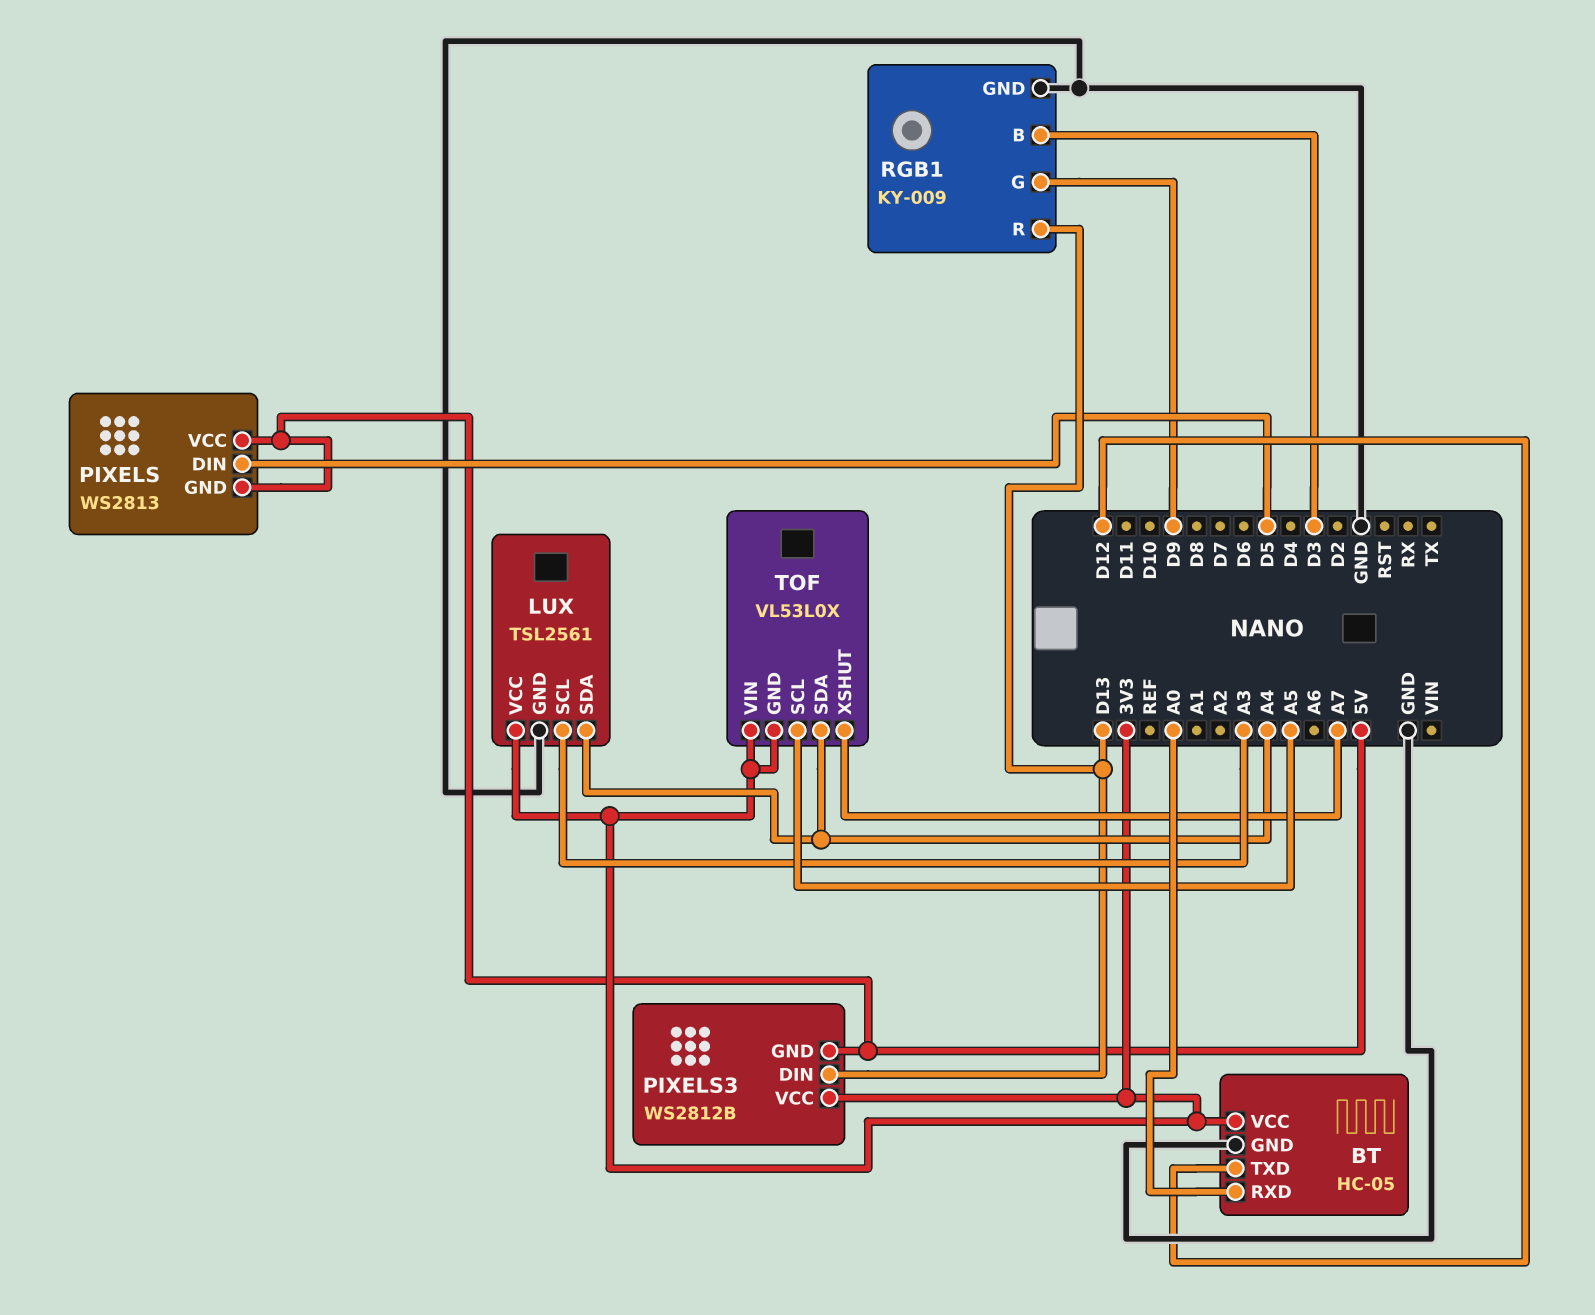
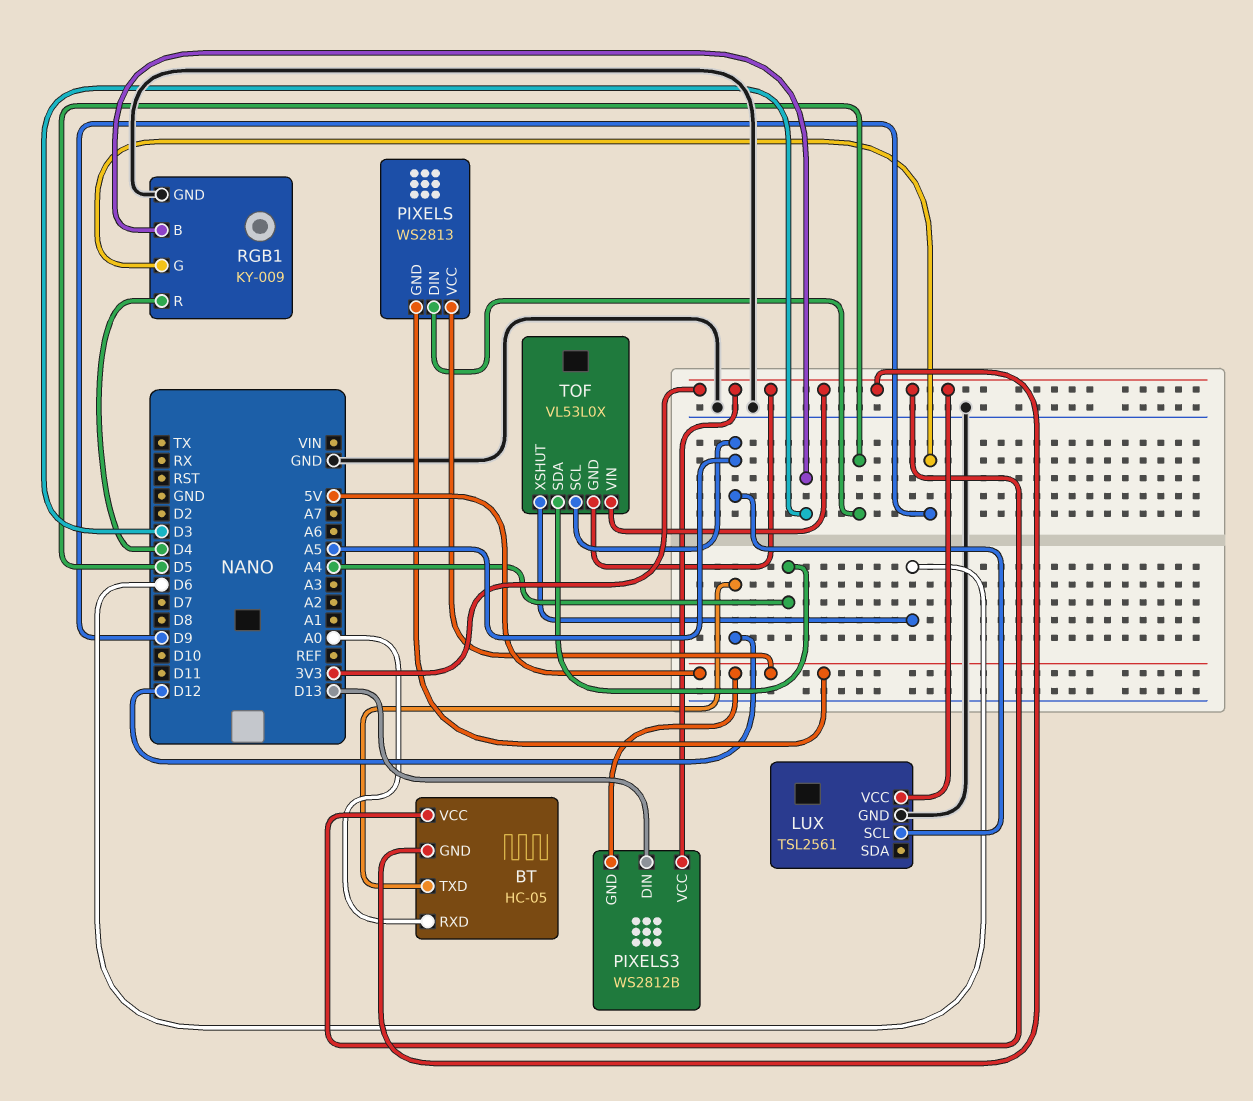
BT pin GND: GND -> 3V3
LUX pin SCL: A3 -> A5
LUX pin SDA: A4 -> none
RGB1 pin R: D13 -> D4
TOF pin XSHUT: A7 -> D6

